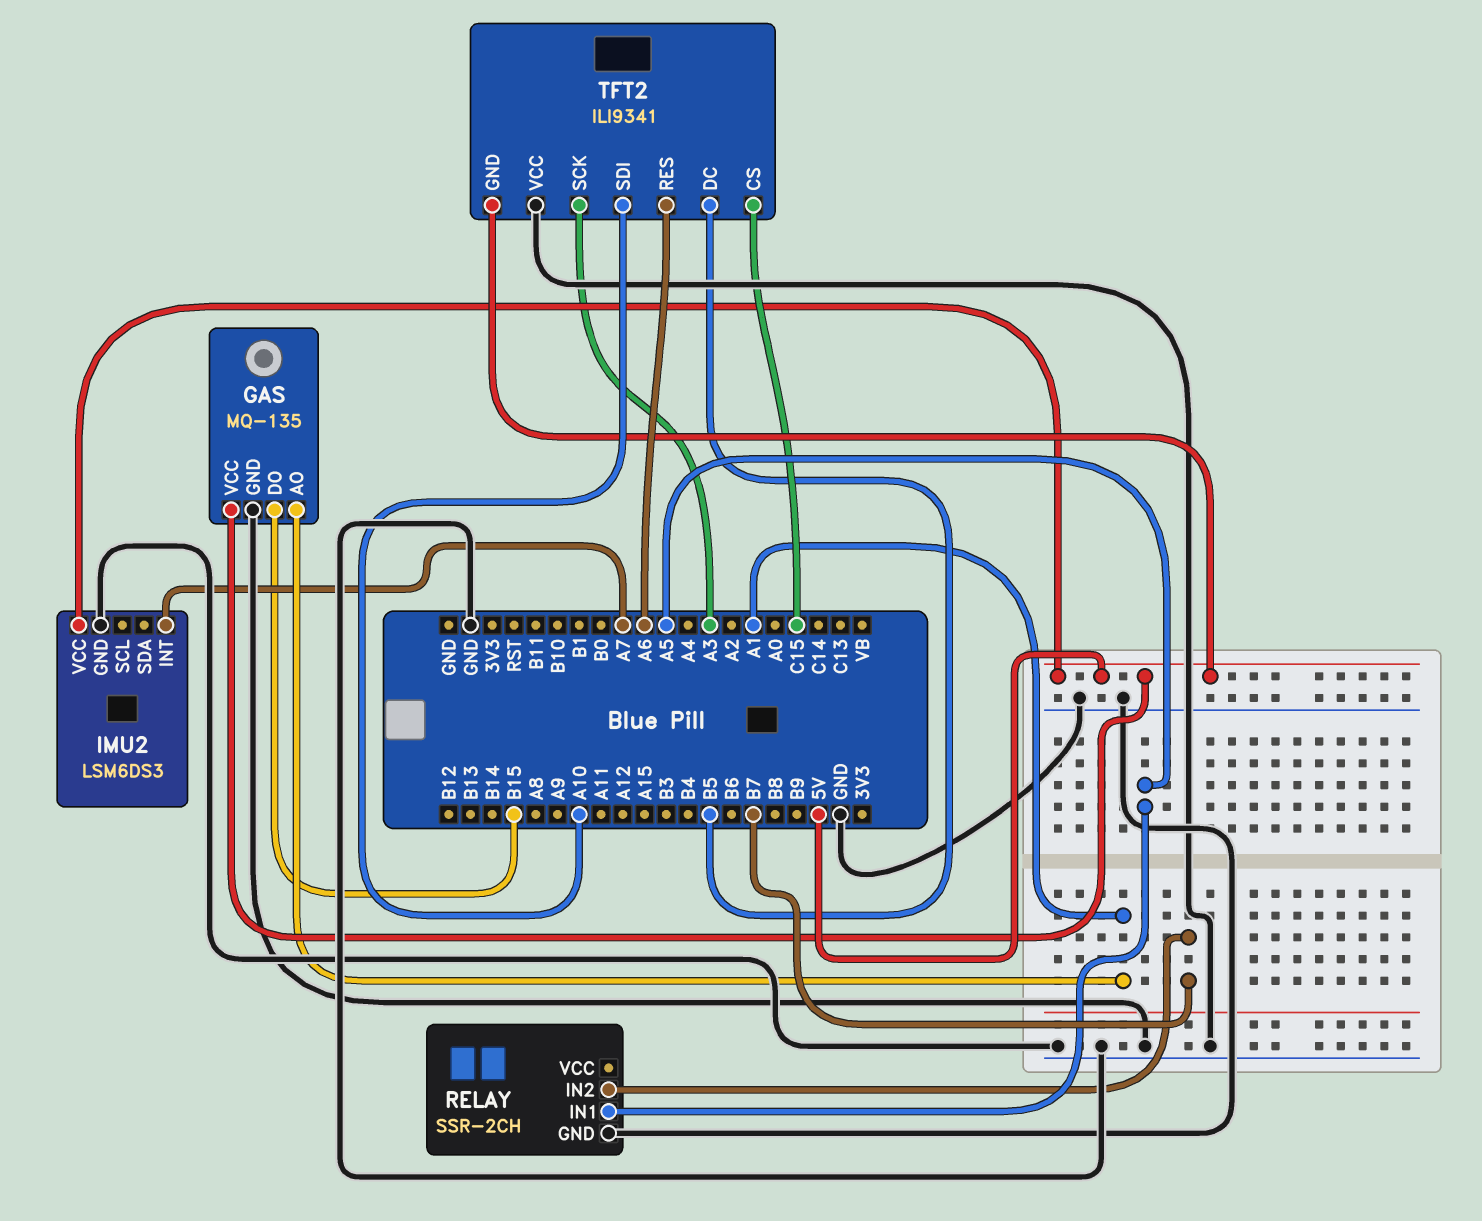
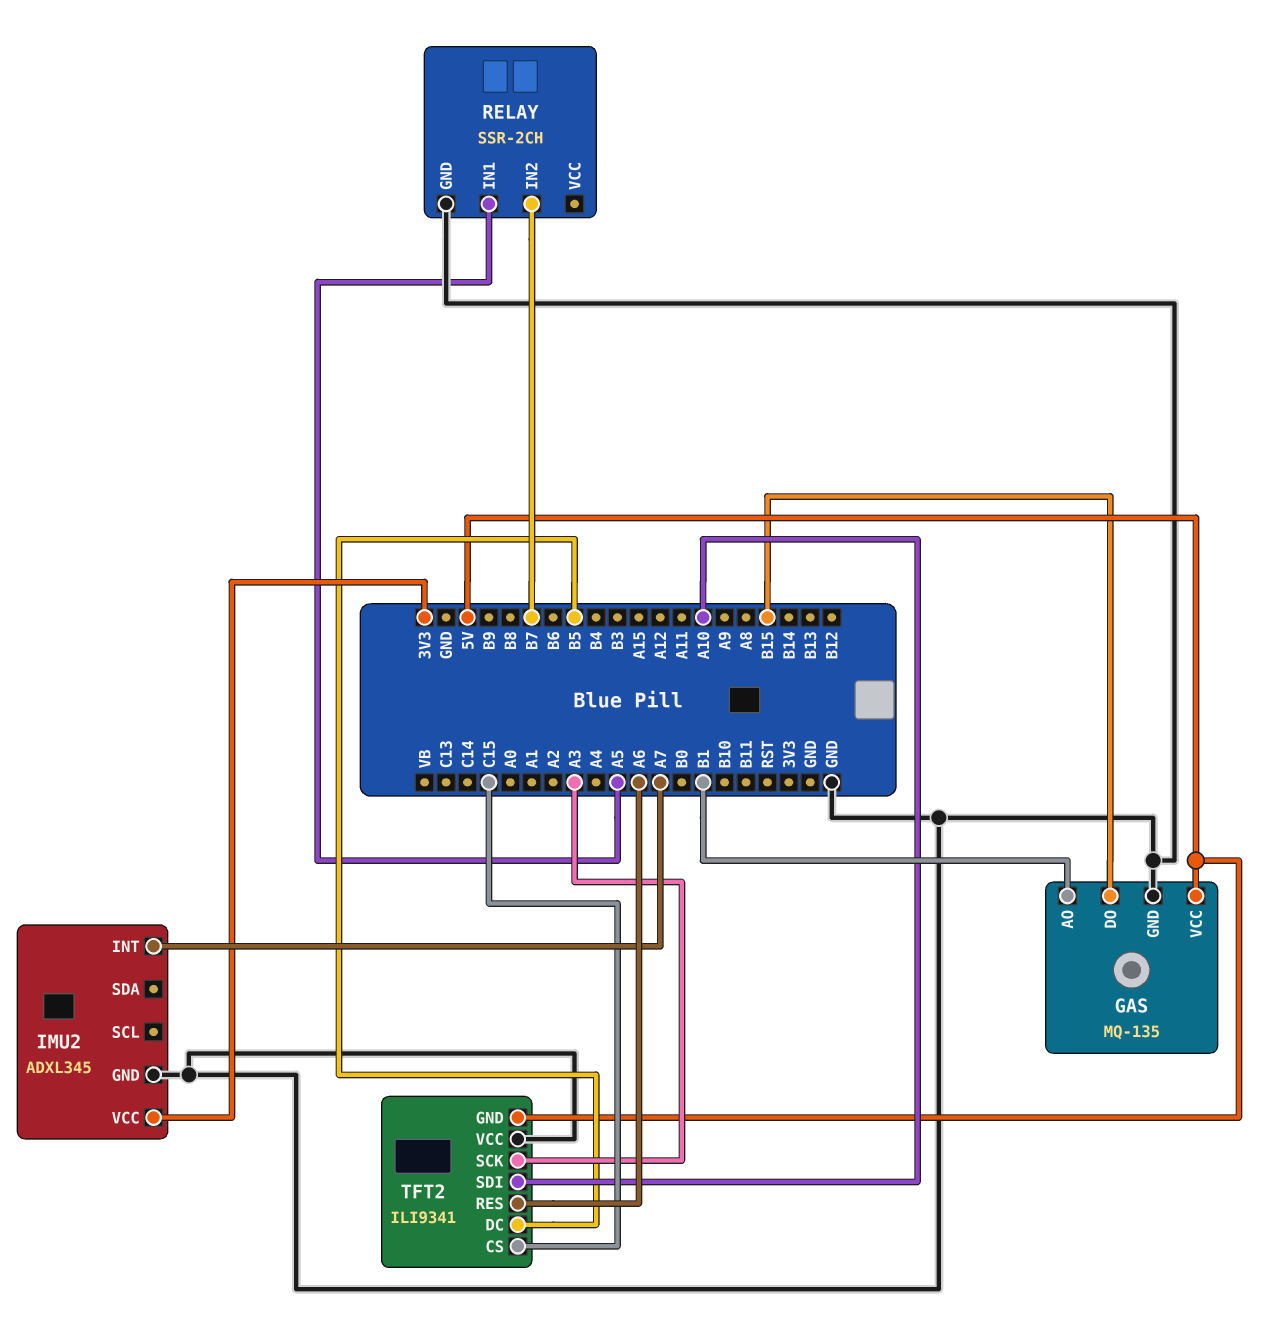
GAS pin AO: A1 -> B1
IMU2: LSM6DS3 -> ADXL345
IMU2 pin VCC: 5V -> 3V3

